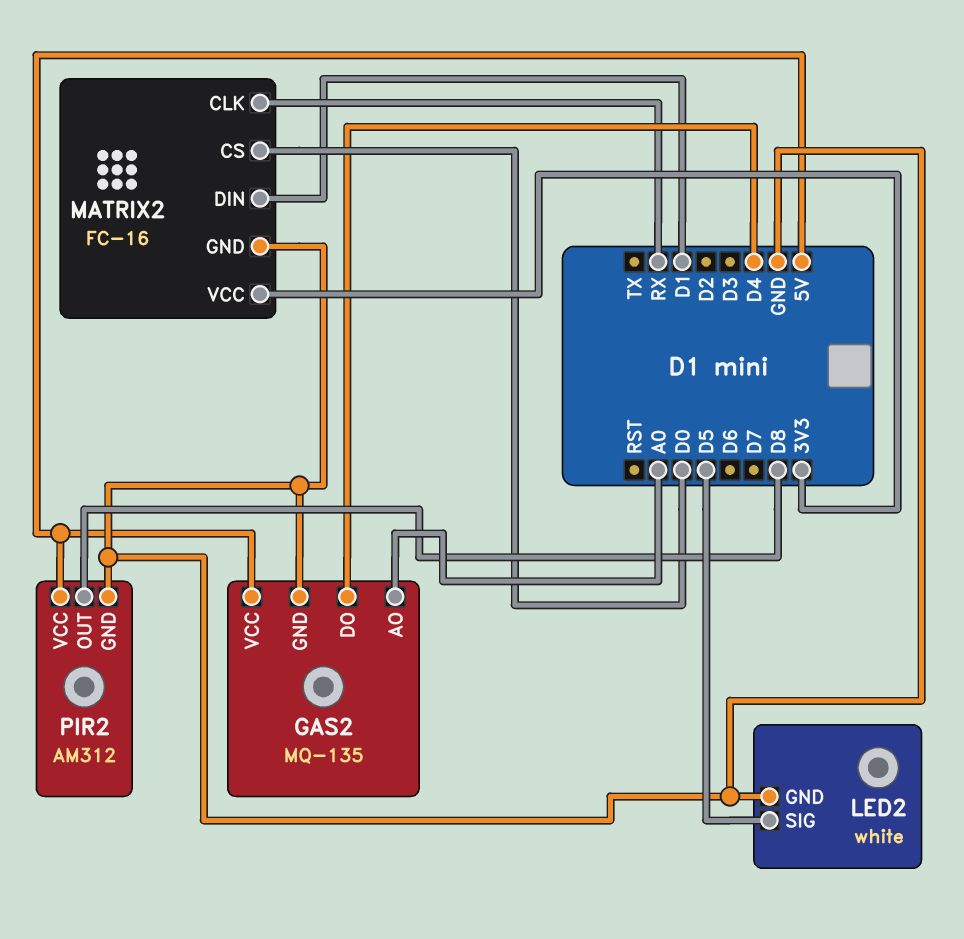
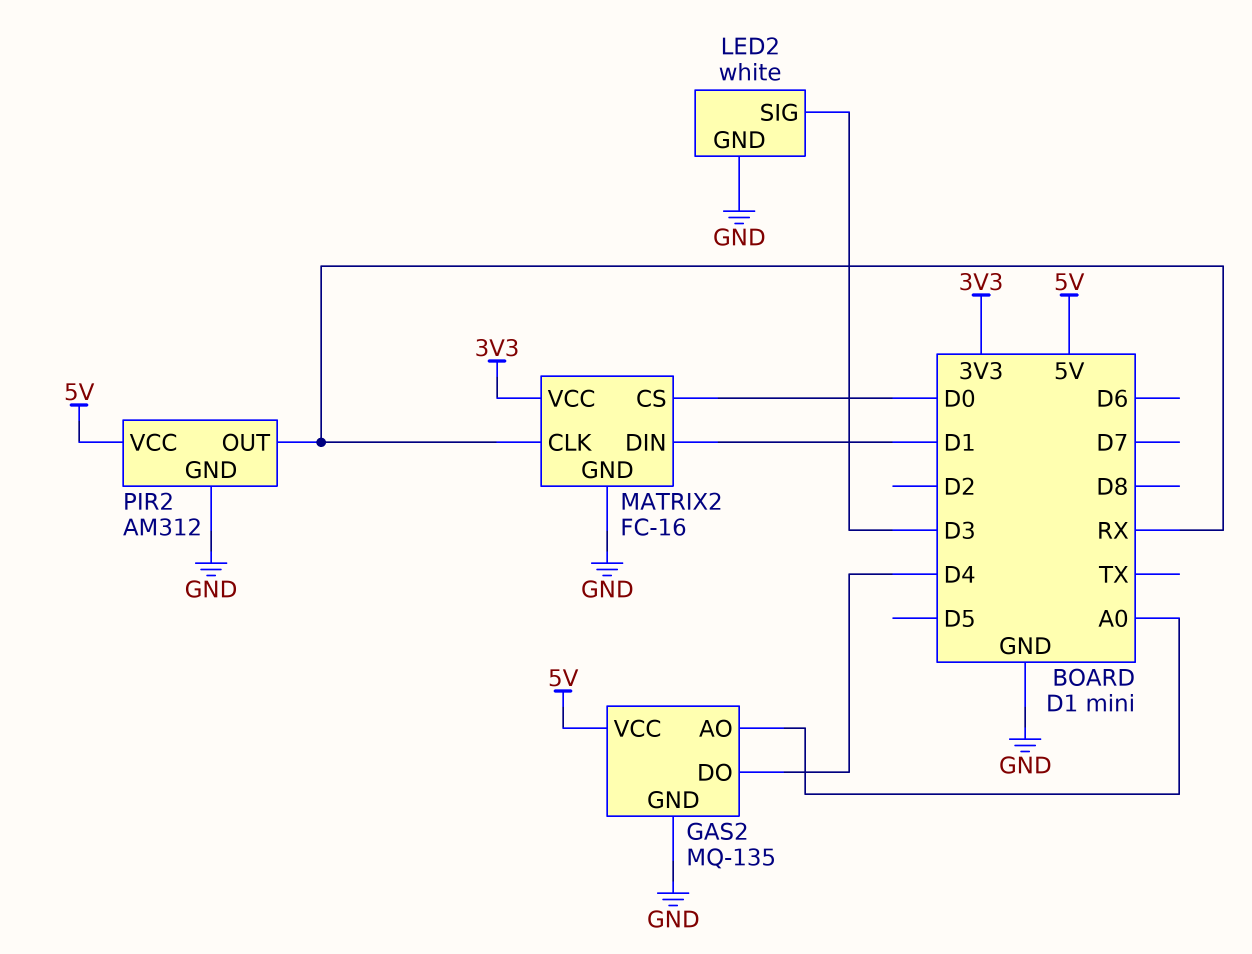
LED2 pin SIG: D5 -> D3
PIR2 pin OUT: D8 -> RX

